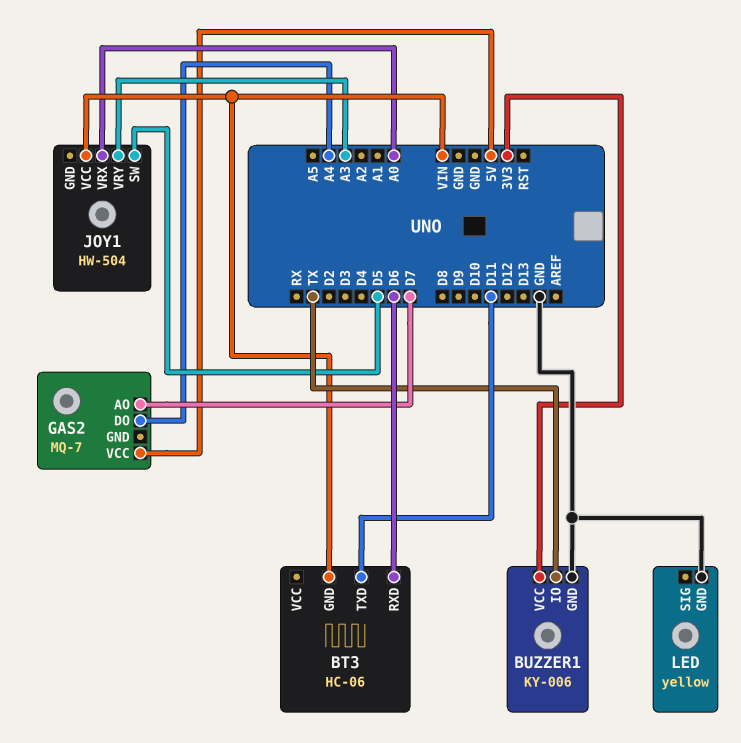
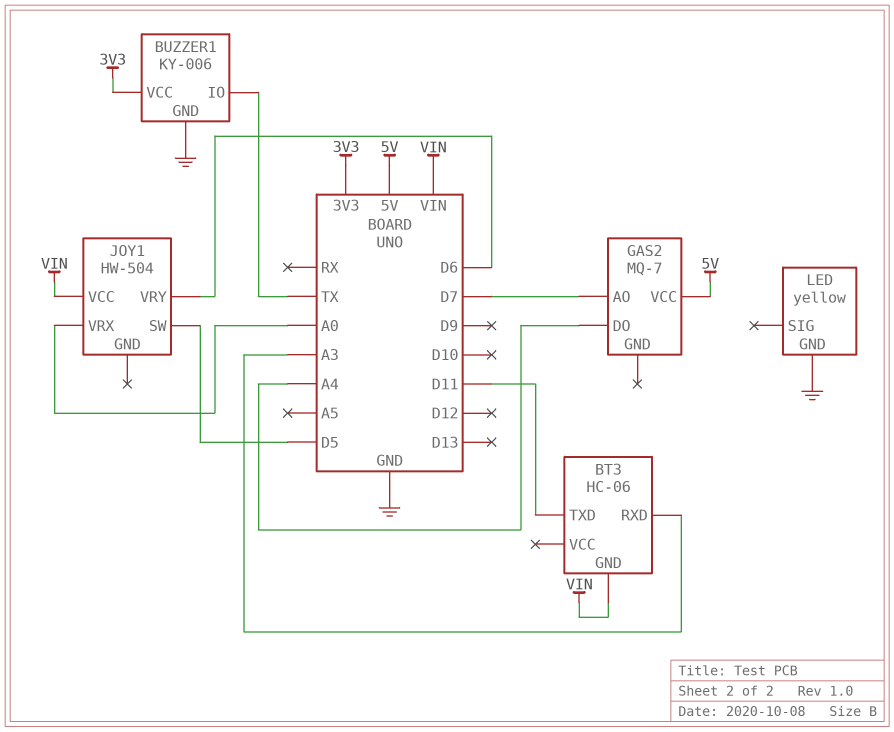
BT3 pin RXD: D6 -> A3
JOY1 pin VRY: A3 -> D6

